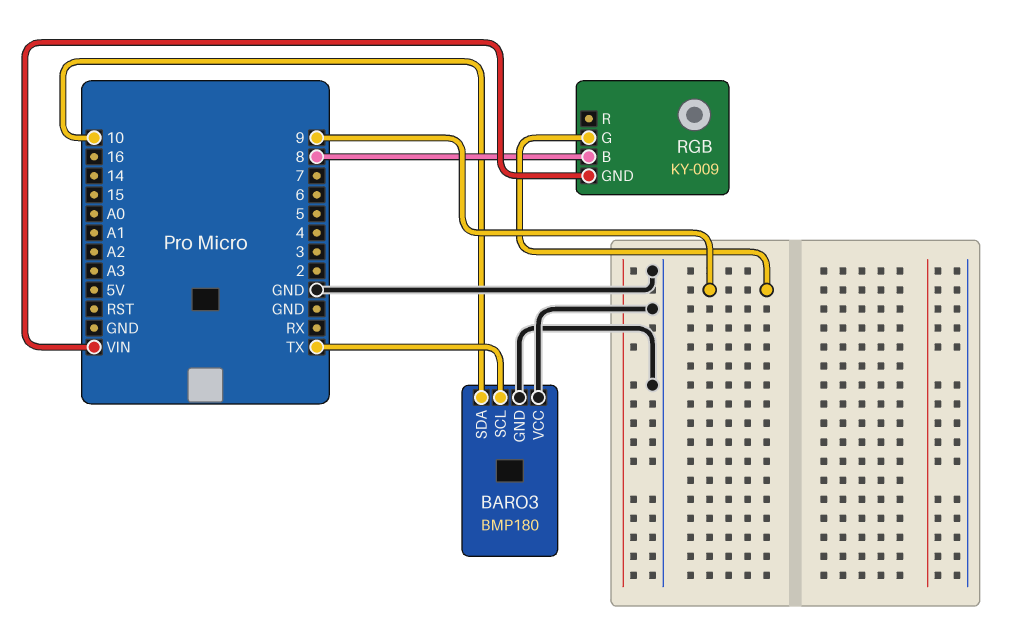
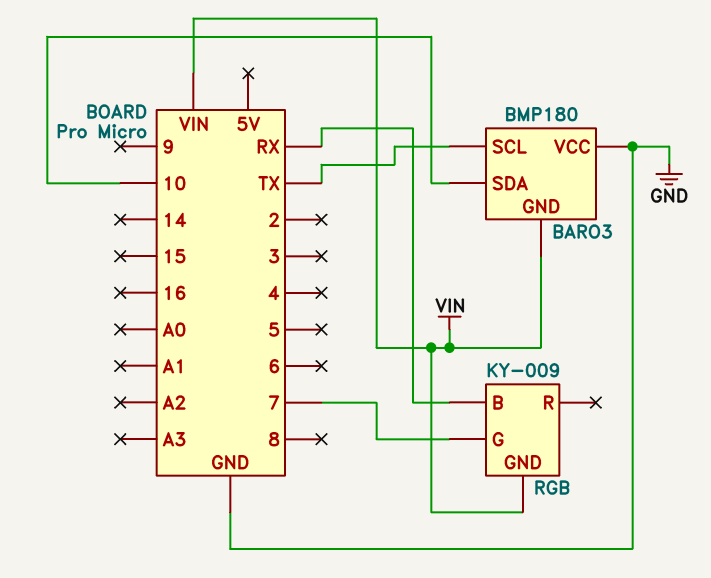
BARO3 pin GND: GND -> VIN
RGB pin B: 8 -> RX
RGB pin G: 9 -> 7

